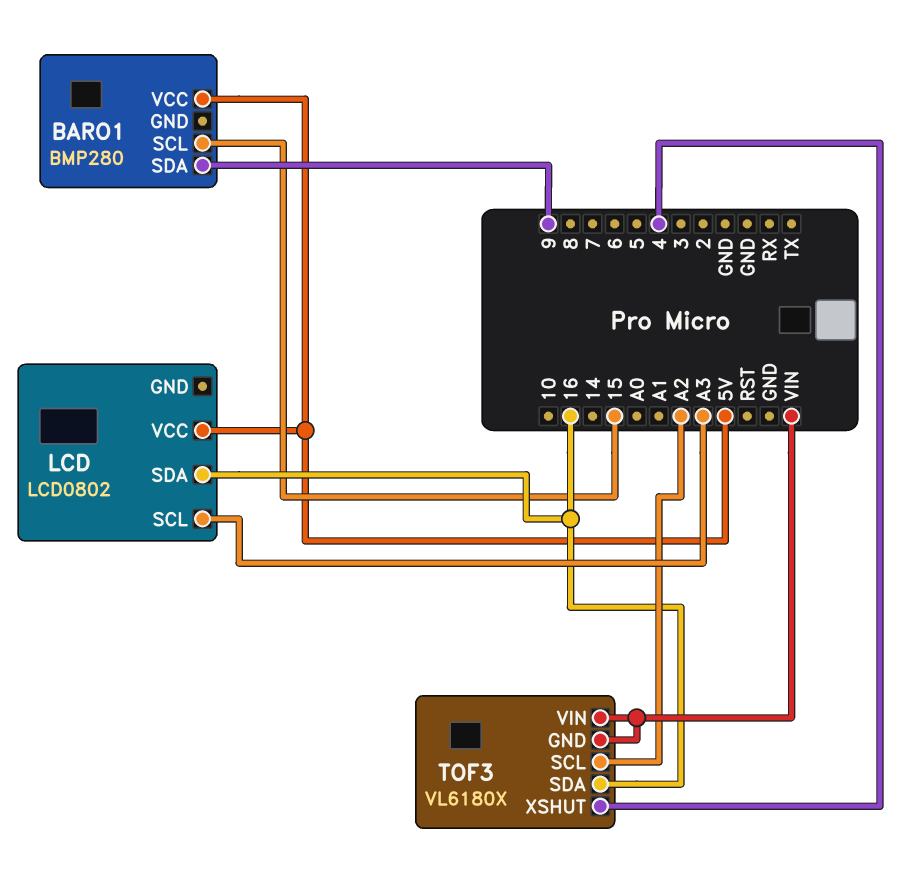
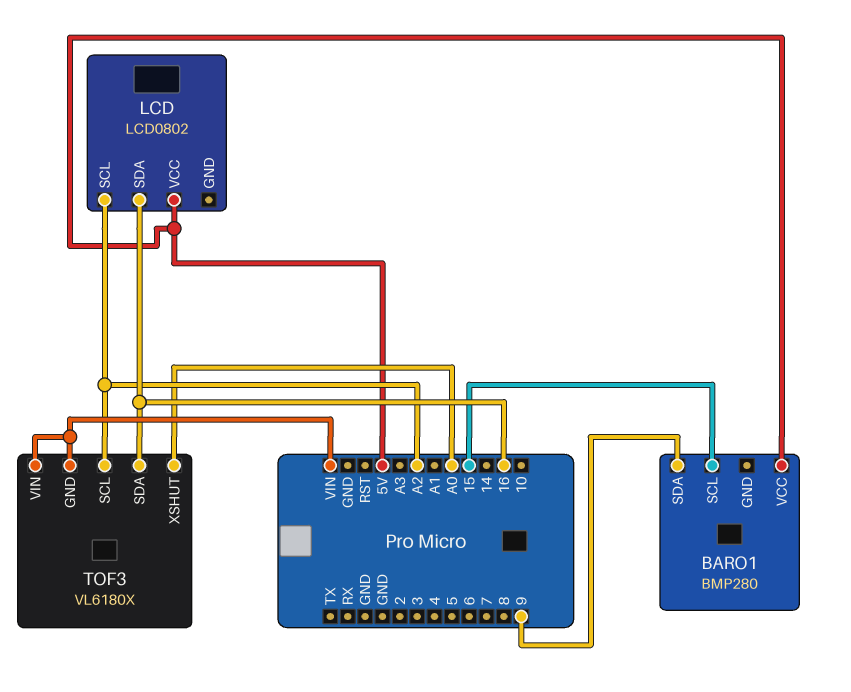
LCD pin SCL: A3 -> A2
TOF3 pin XSHUT: 4 -> A0

